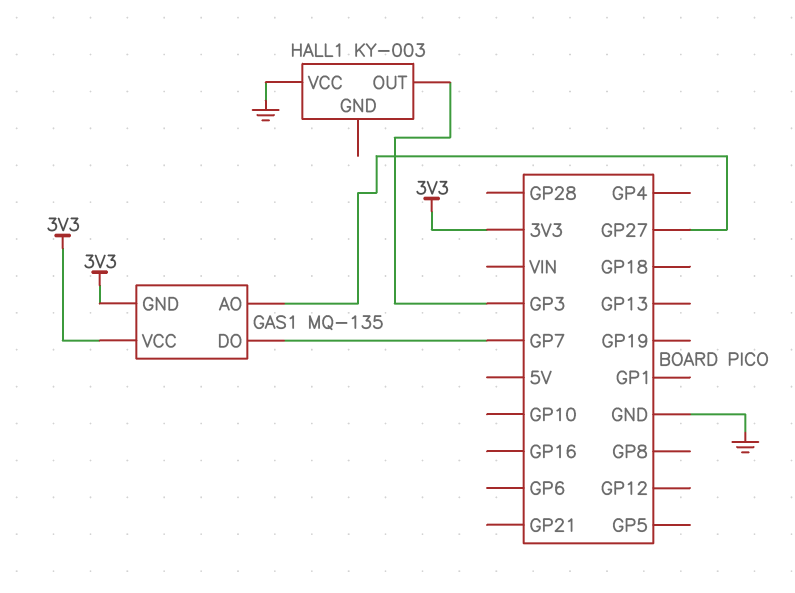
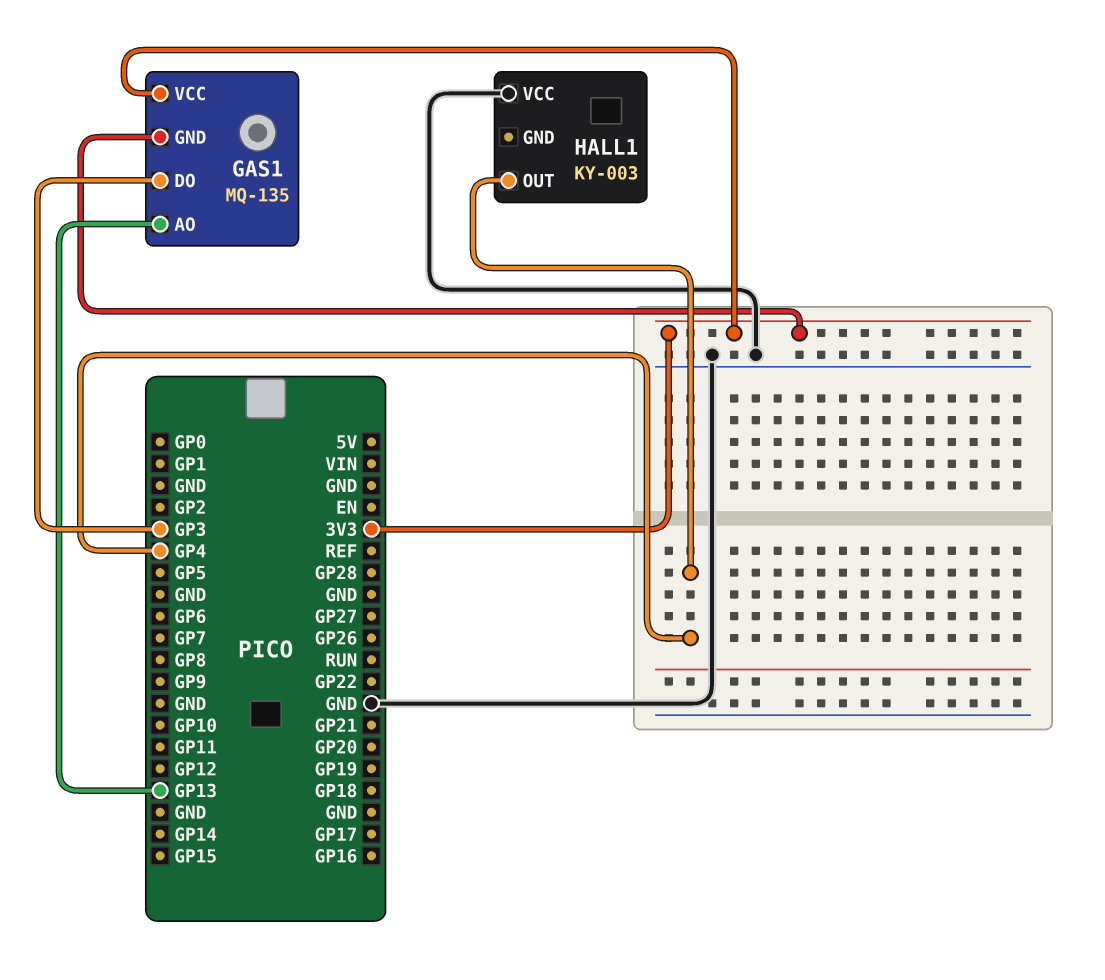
GAS1 pin AO: GP27 -> GP13
GAS1 pin DO: GP7 -> GP3
HALL1 pin OUT: GP3 -> GP4

